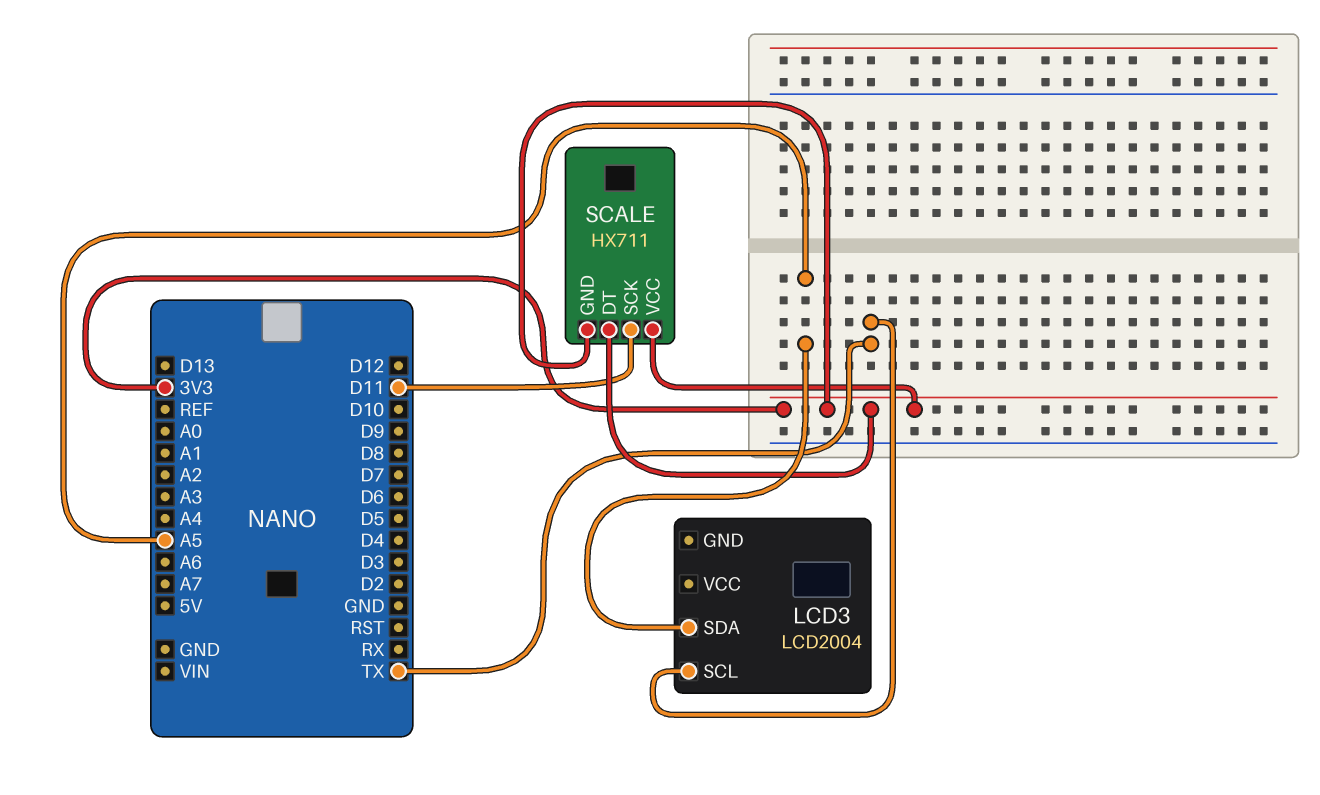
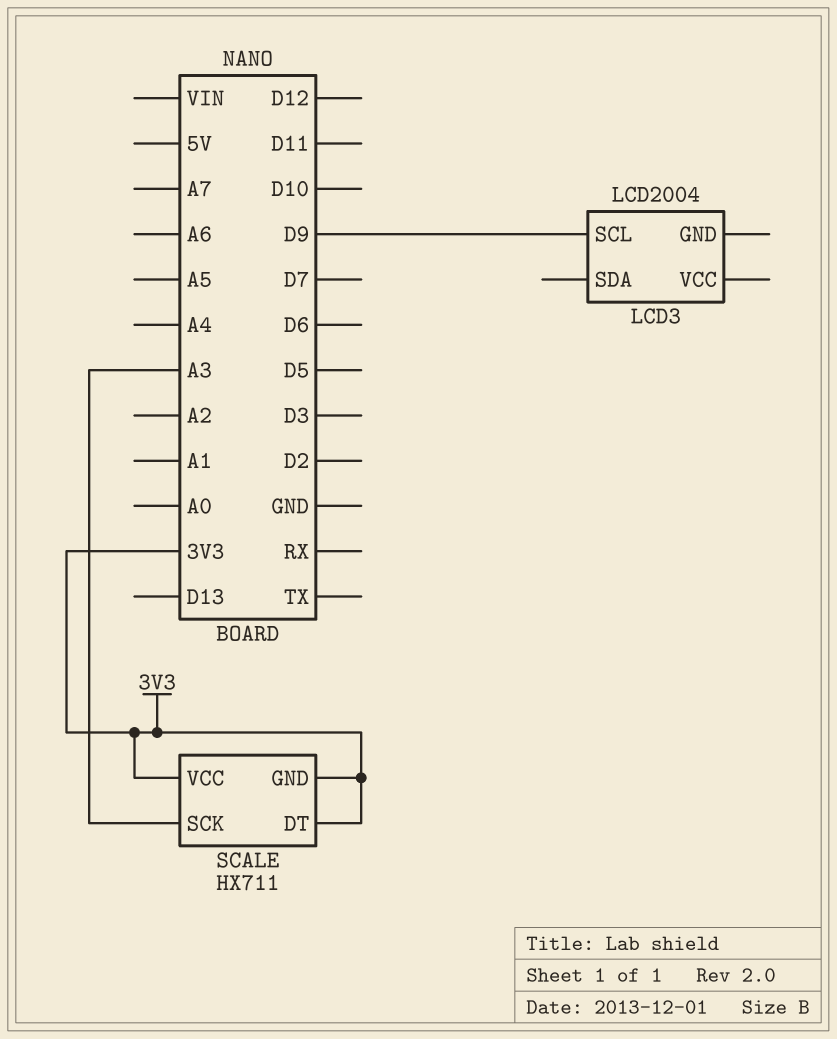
LCD3 pin SCL: TX -> D9
LCD3 pin SDA: A5 -> none
SCALE pin SCK: D11 -> A3

